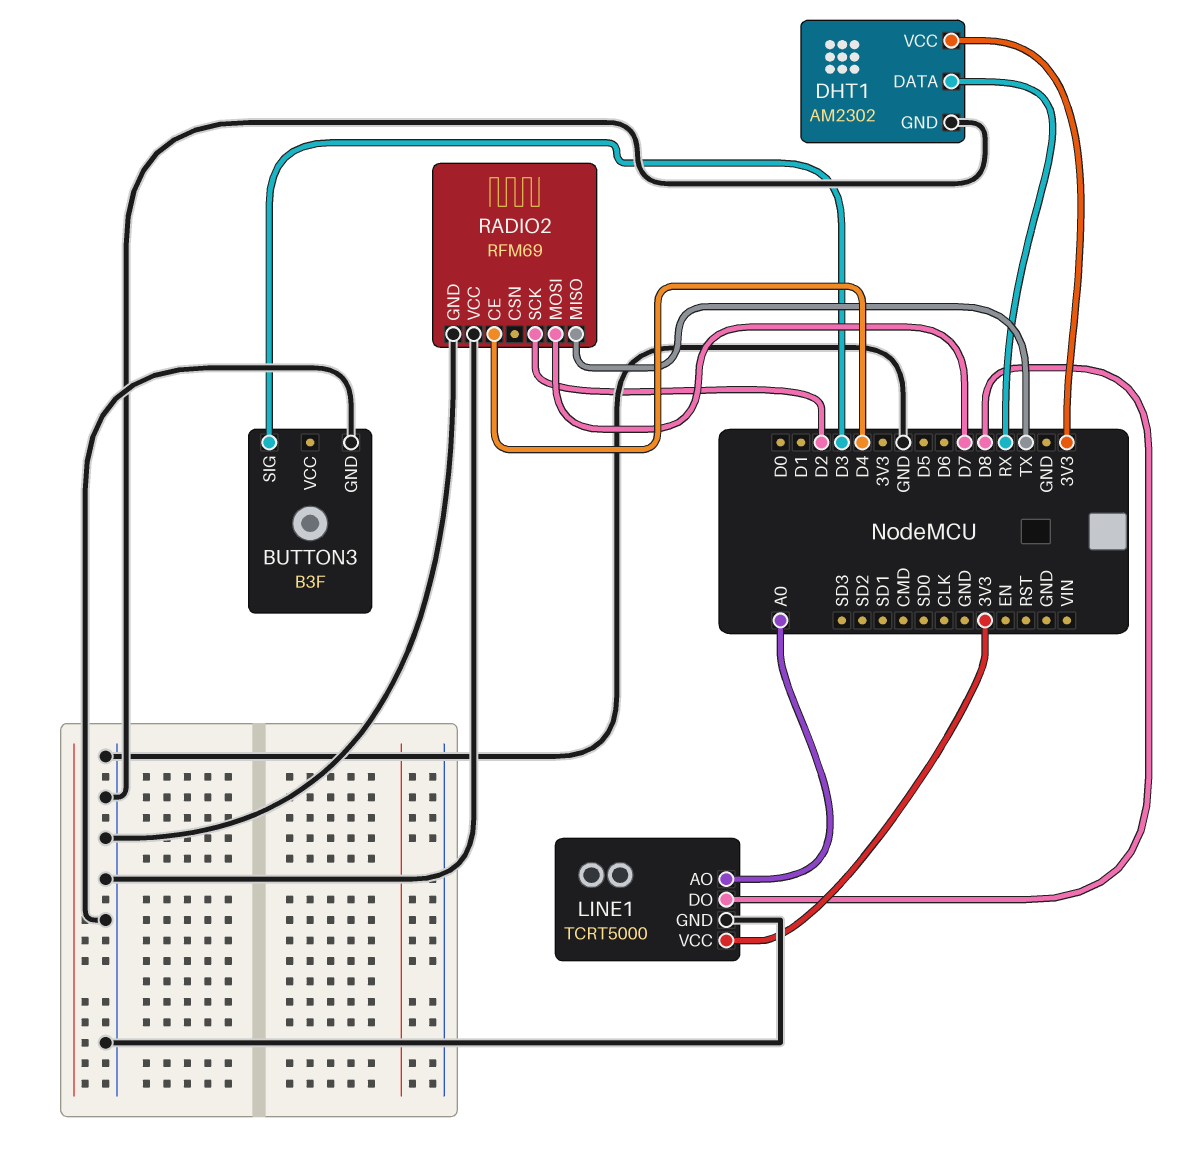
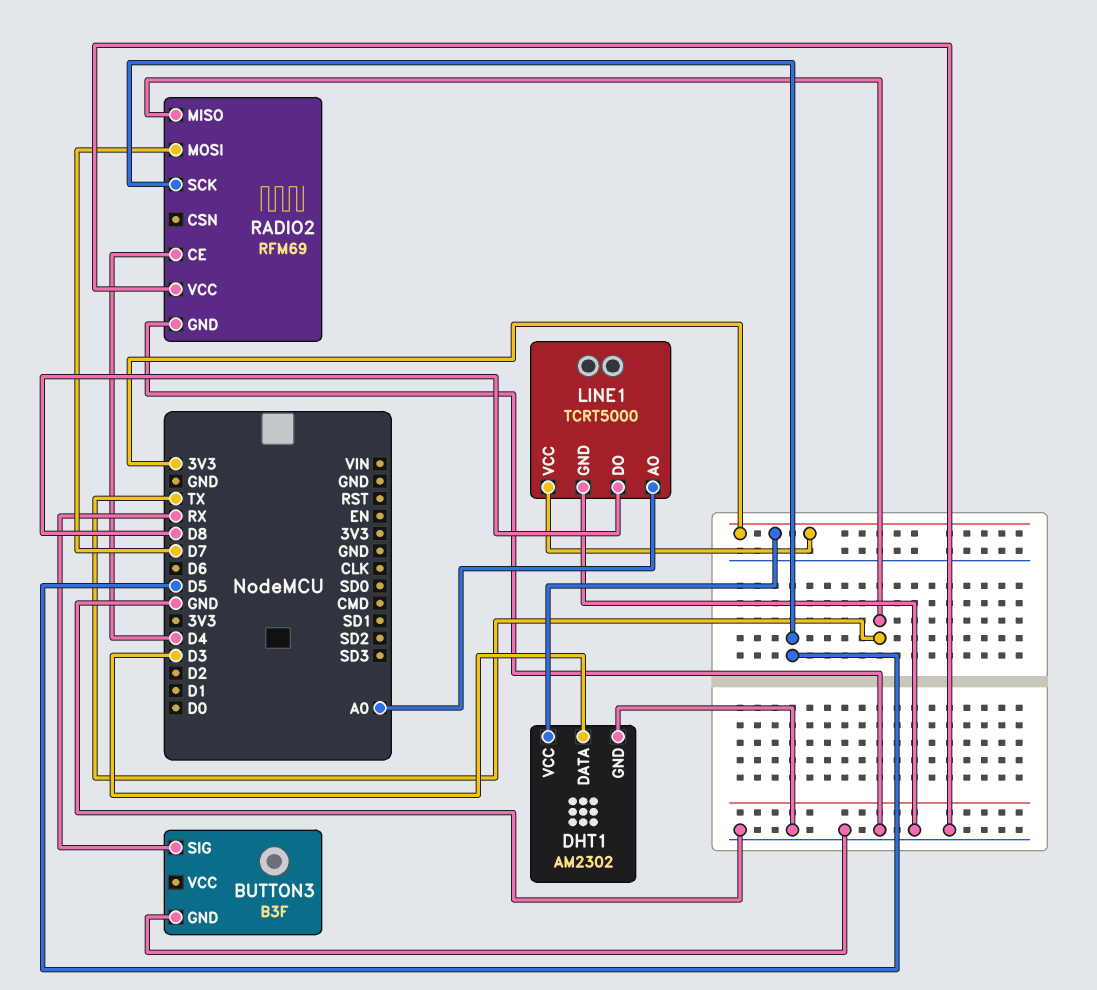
BUTTON3 pin SIG: D3 -> RX
DHT1 pin DATA: RX -> D3
RADIO2 pin SCK: D2 -> D5

